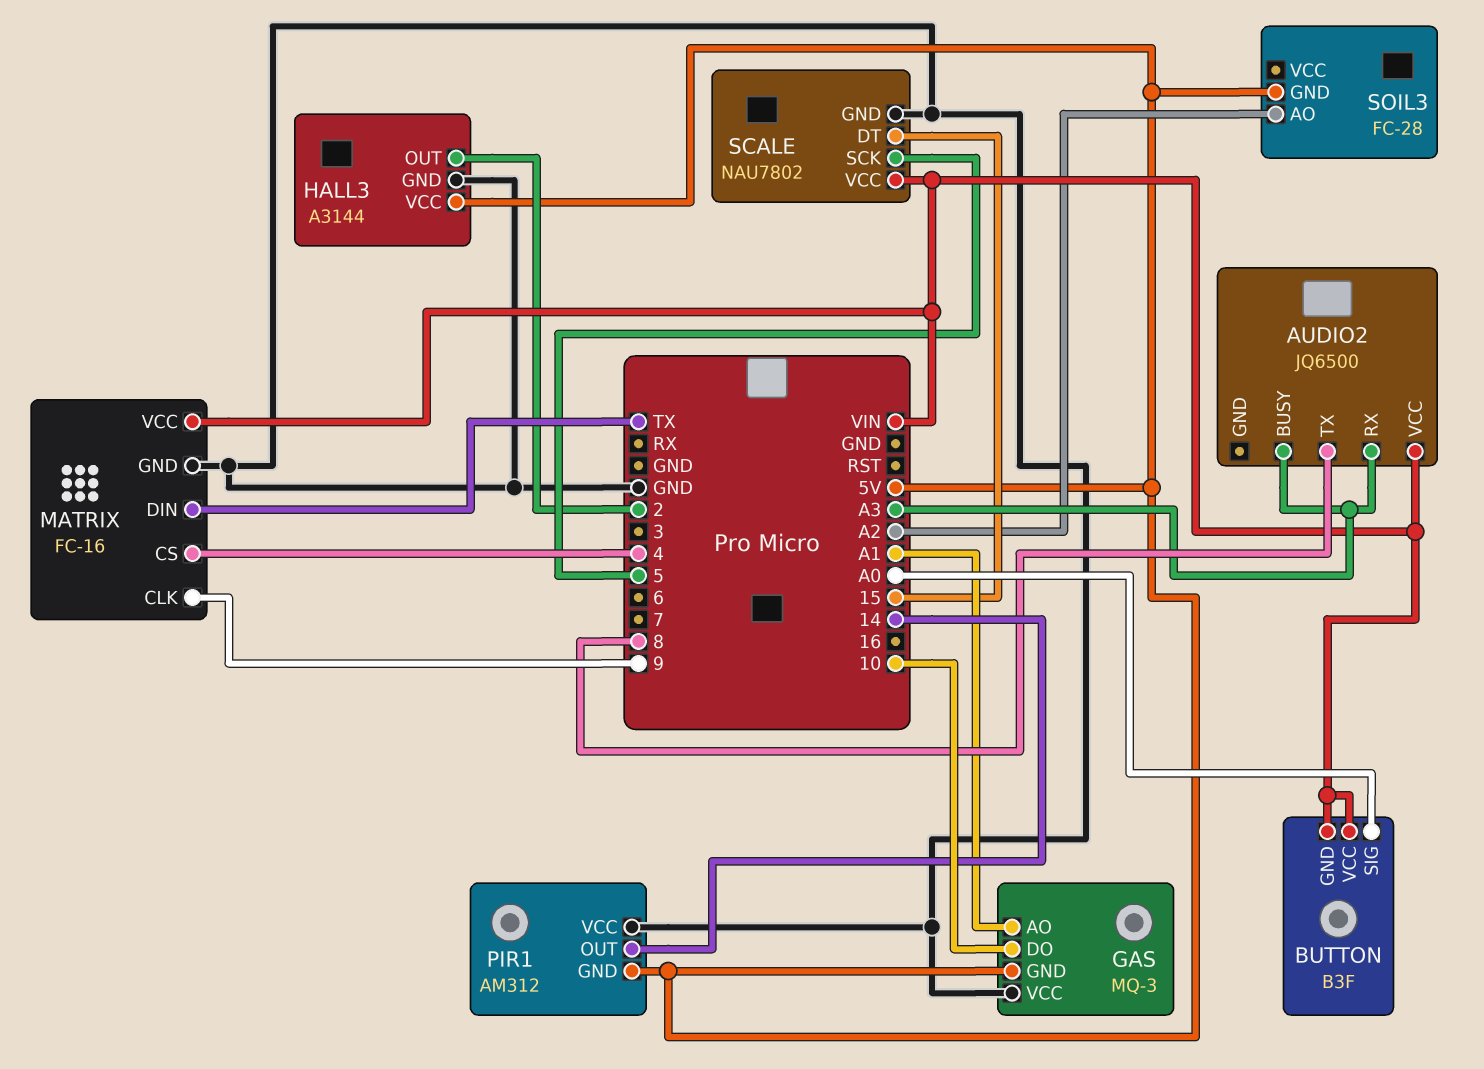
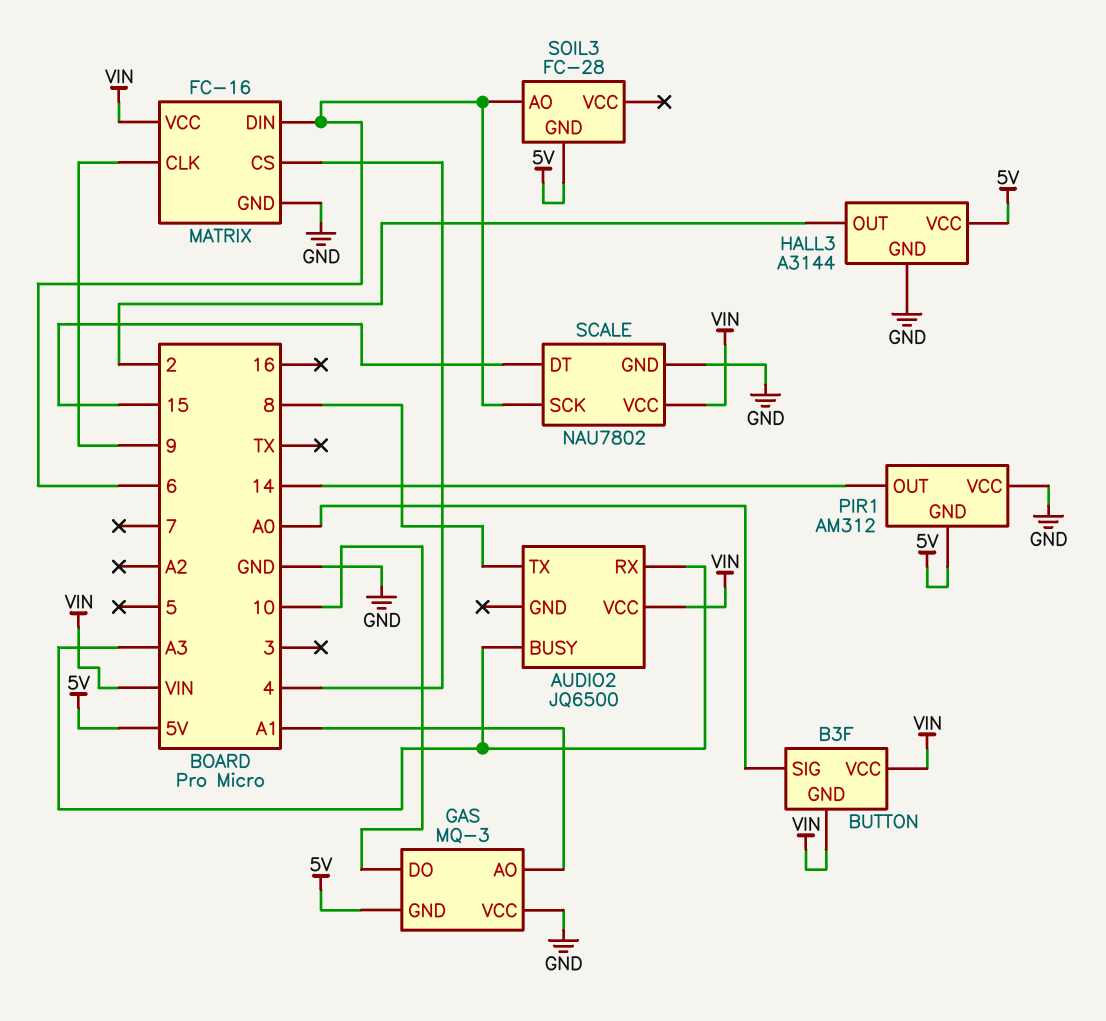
MATRIX pin DIN: TX -> 6
SCALE pin SCK: 5 -> 6
SOIL3 pin AO: A2 -> 6

